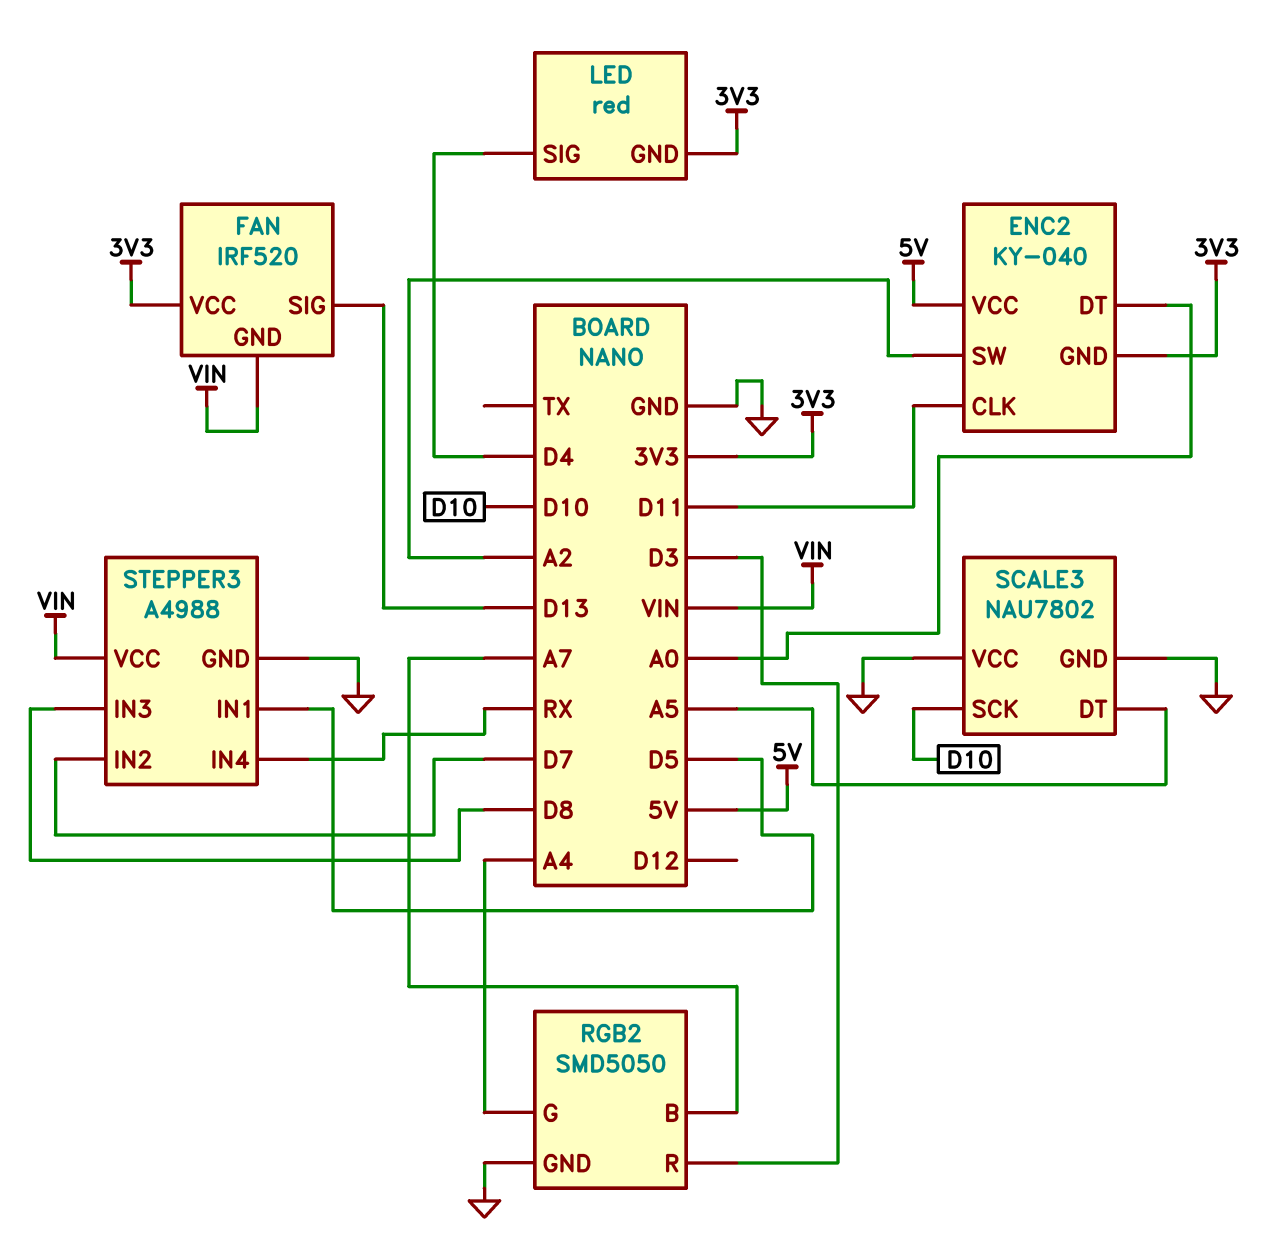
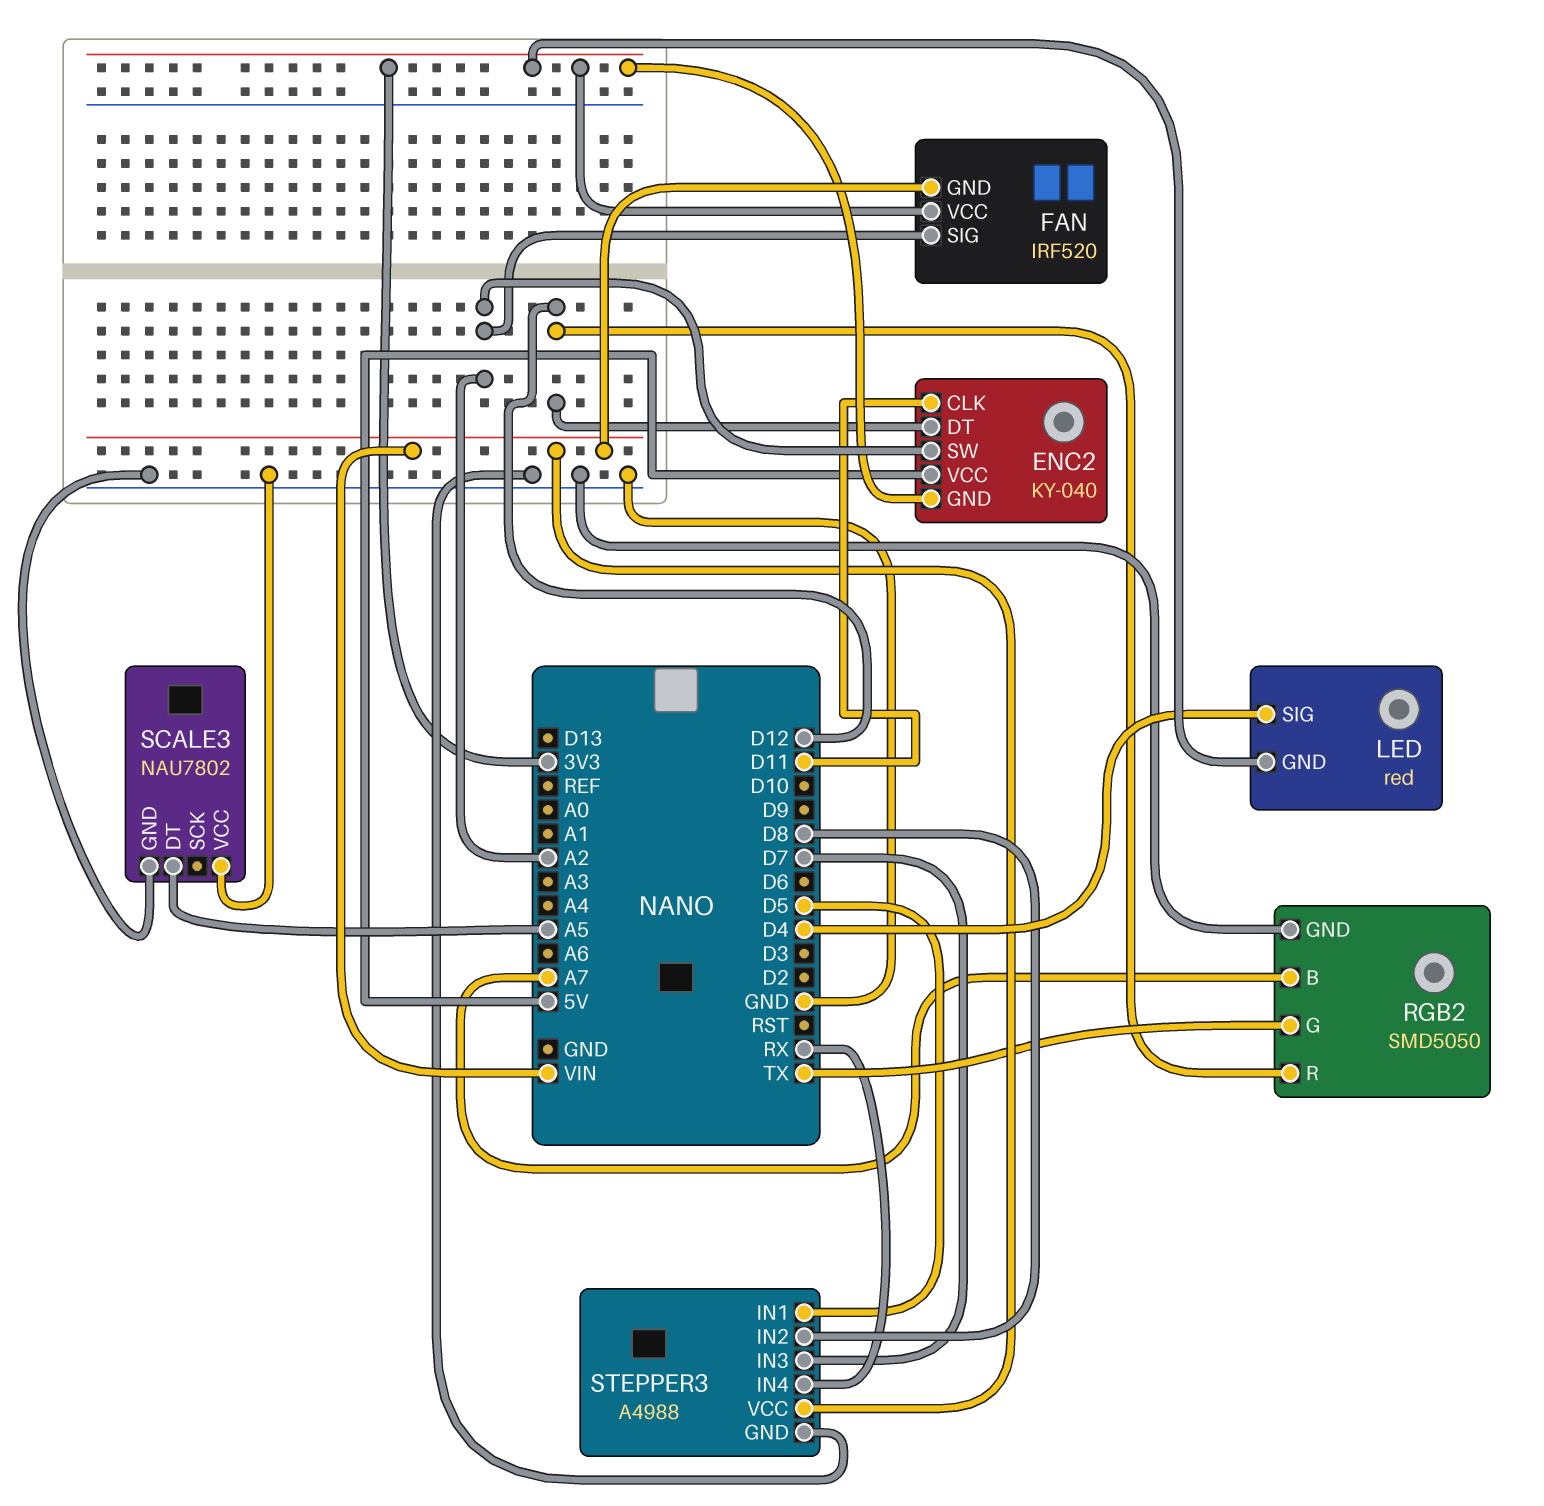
ENC2 pin DT: A0 -> D12
FAN pin SIG: D13 -> A2
RGB2 pin G: A4 -> TX
RGB2 pin R: D3 -> D12
SCALE3 pin SCK: D10 -> none
STEPPER3 pin IN2: D7 -> D8
STEPPER3 pin IN3: D8 -> D7

